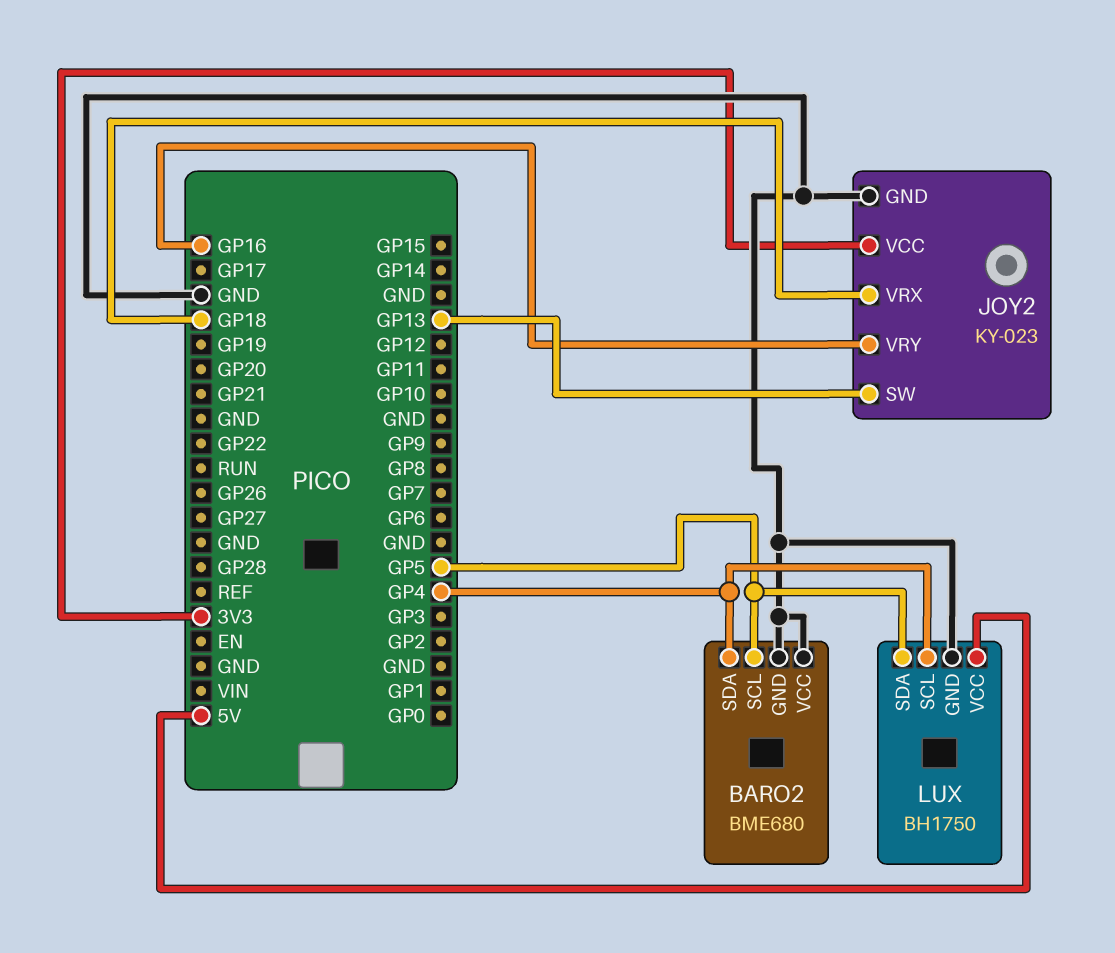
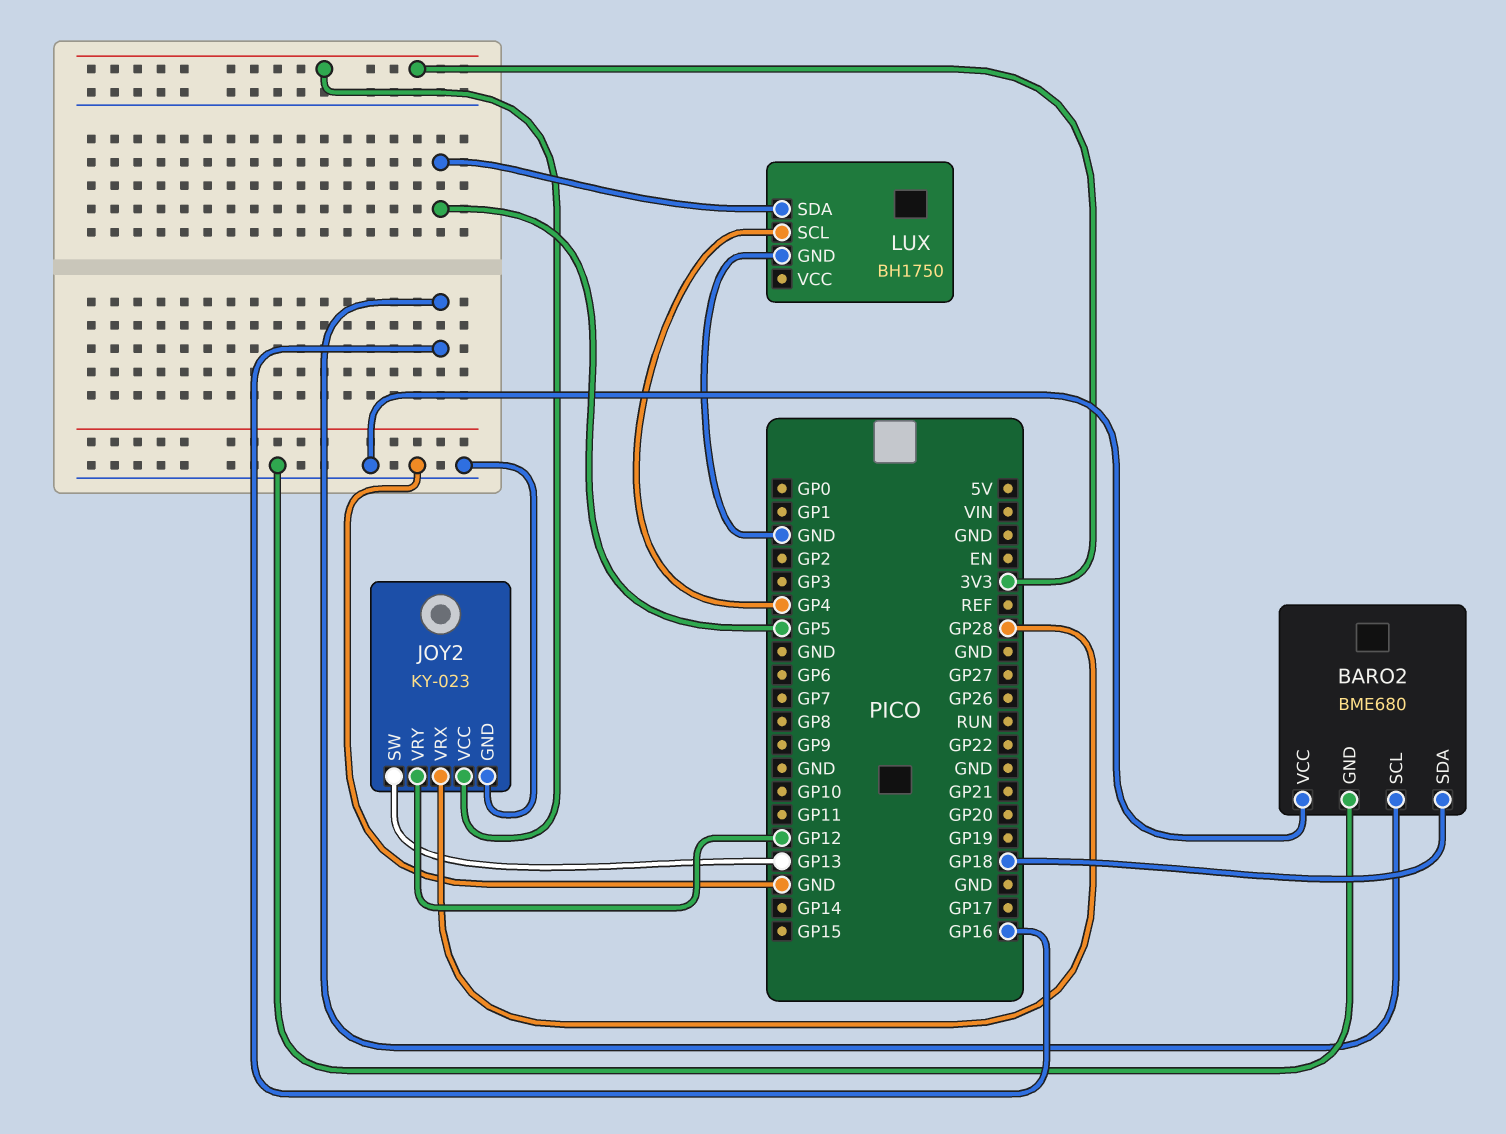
BARO2 pin SCL: GP5 -> GP16
BARO2 pin SDA: GP4 -> GP18
JOY2 pin VRX: GP18 -> GP28
JOY2 pin VRY: GP16 -> GP12
LUX pin VCC: 5V -> none

